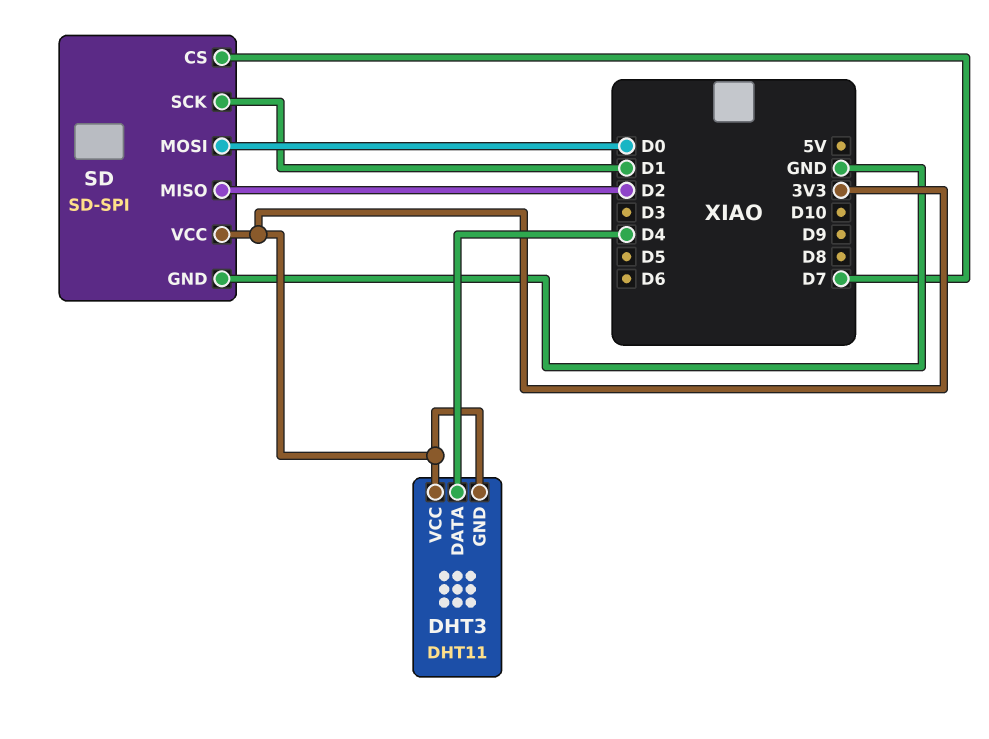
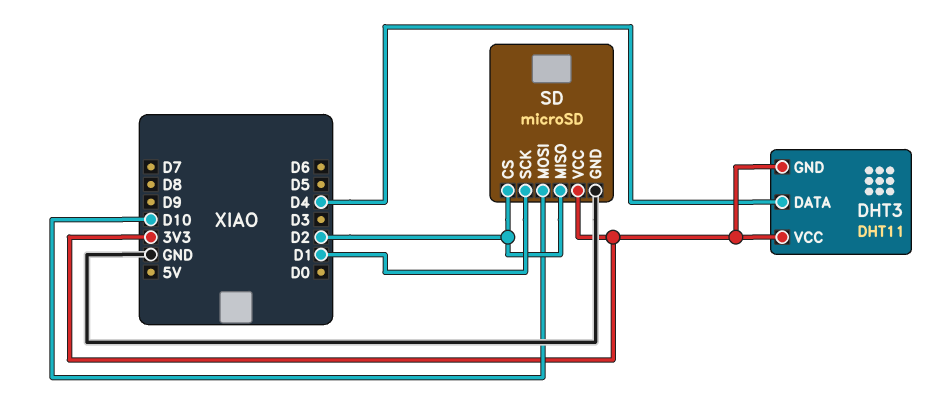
SD: SD-SPI -> microSD
SD pin CS: D7 -> D2
SD pin MOSI: D0 -> D10

